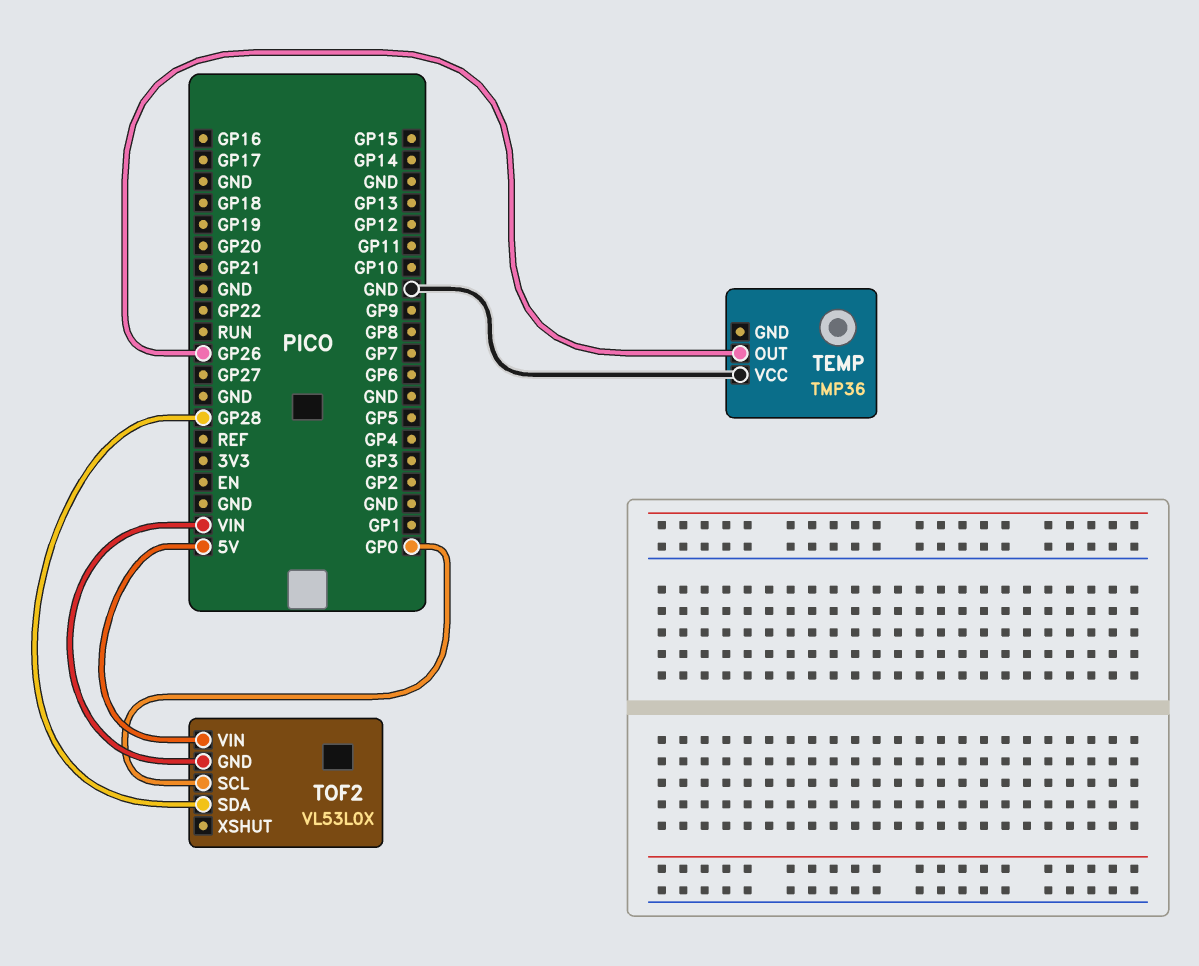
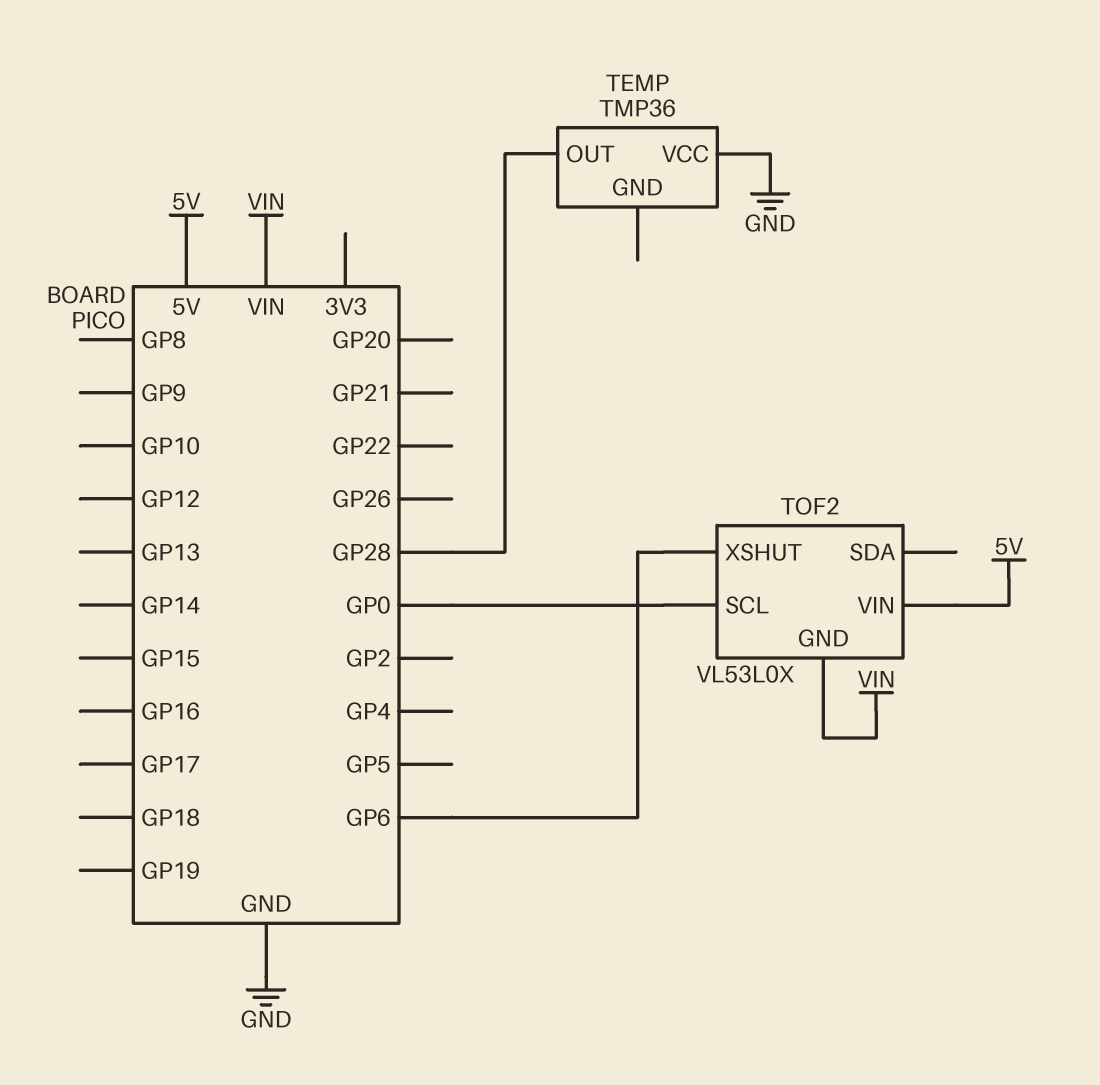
TEMP pin OUT: GP26 -> GP28
TOF2 pin SDA: GP28 -> none
TOF2 pin XSHUT: none -> GP6

